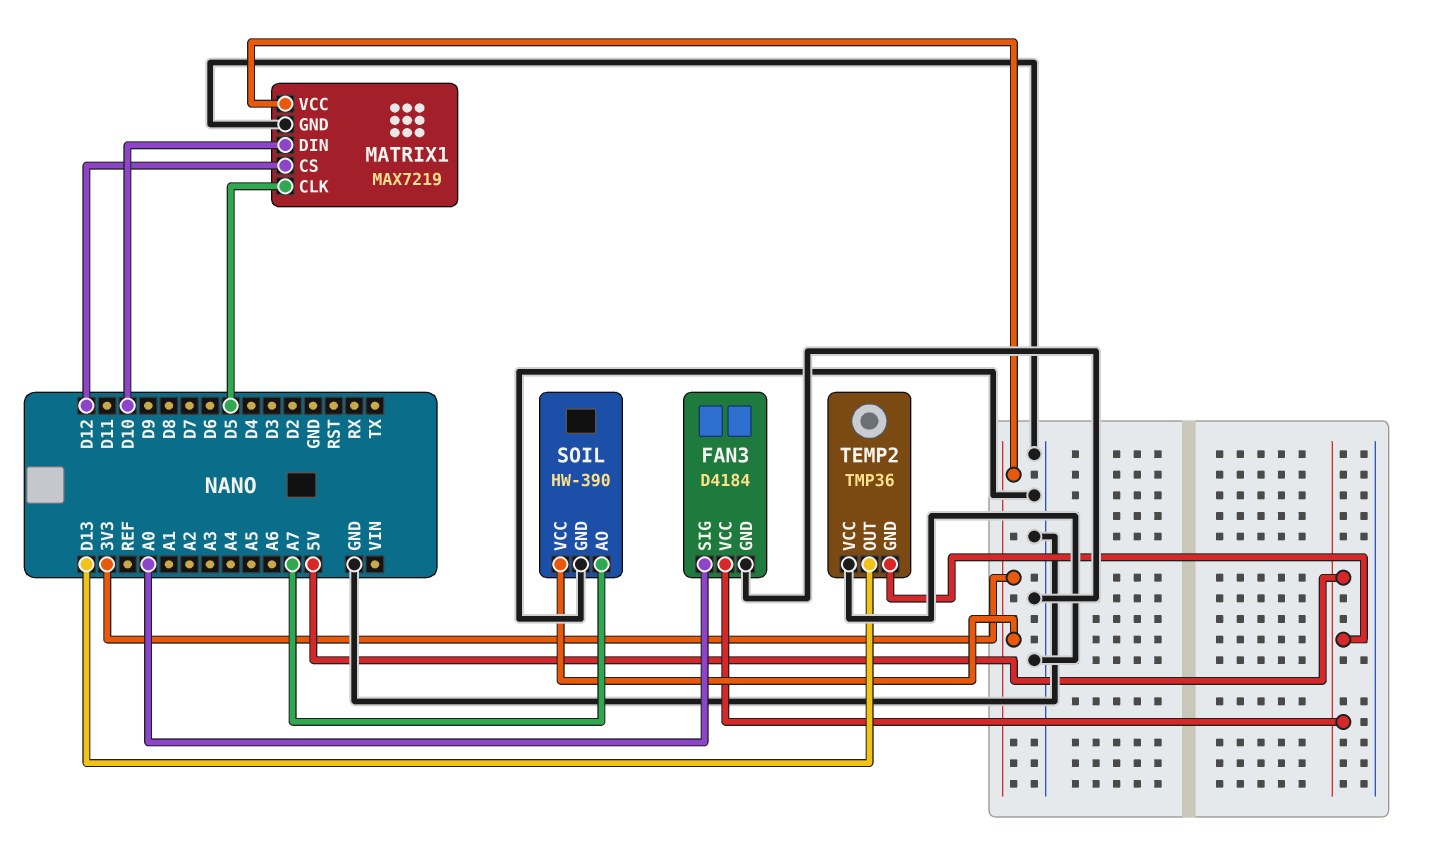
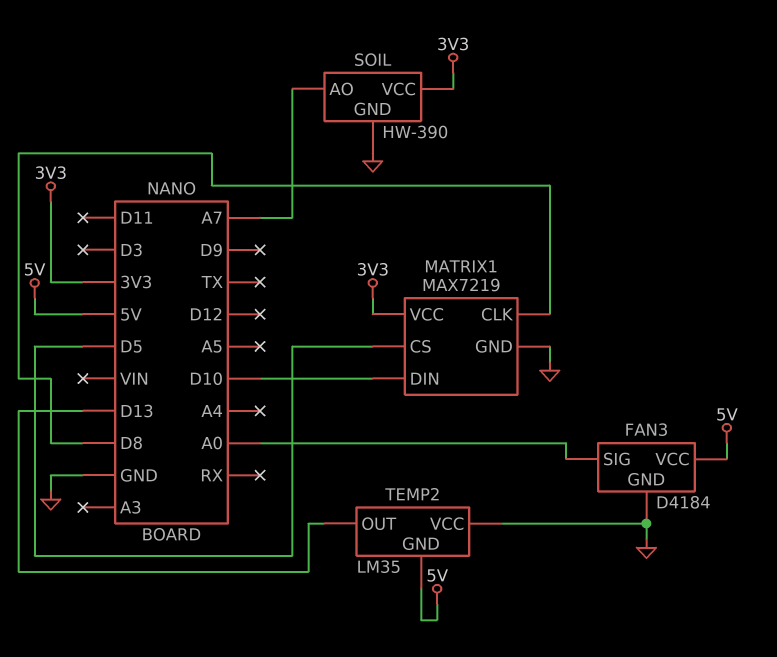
MATRIX1 pin CLK: D5 -> D8
MATRIX1 pin CS: D12 -> D5
TEMP2: TMP36 -> LM35

